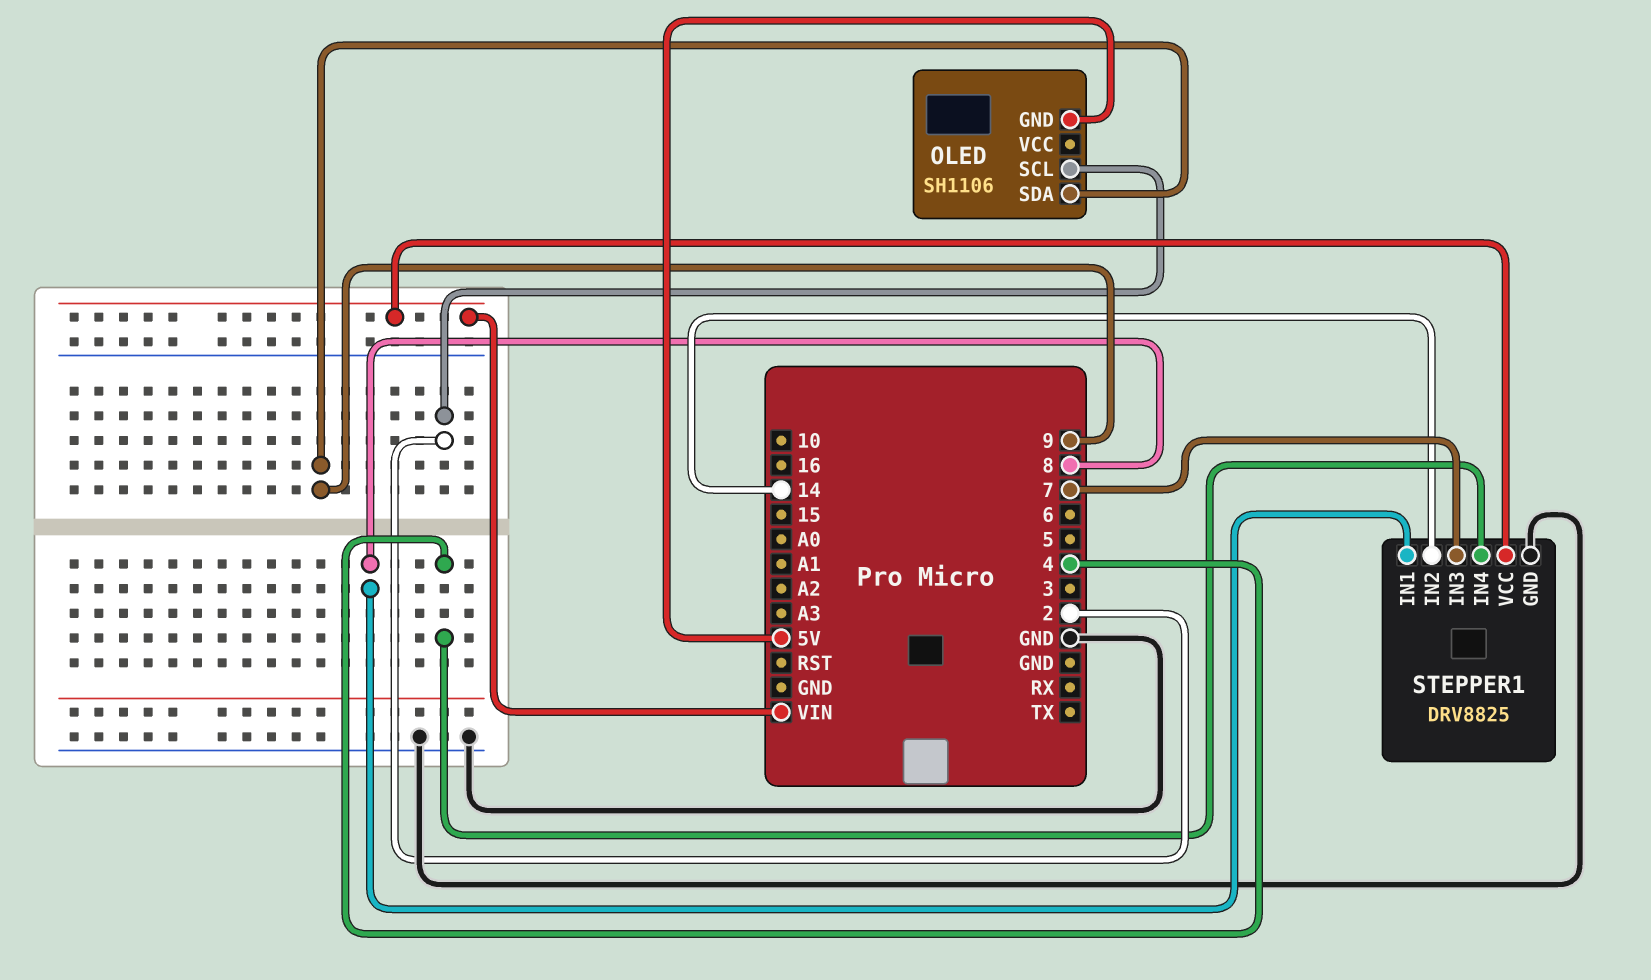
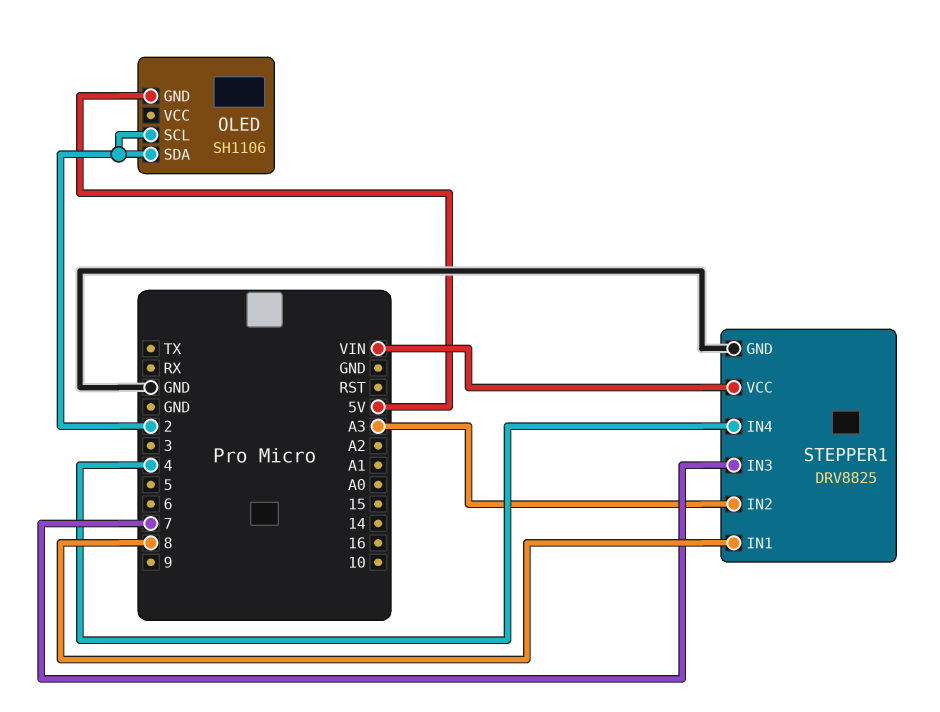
OLED pin SDA: 9 -> 2
STEPPER1 pin IN2: 14 -> A3

